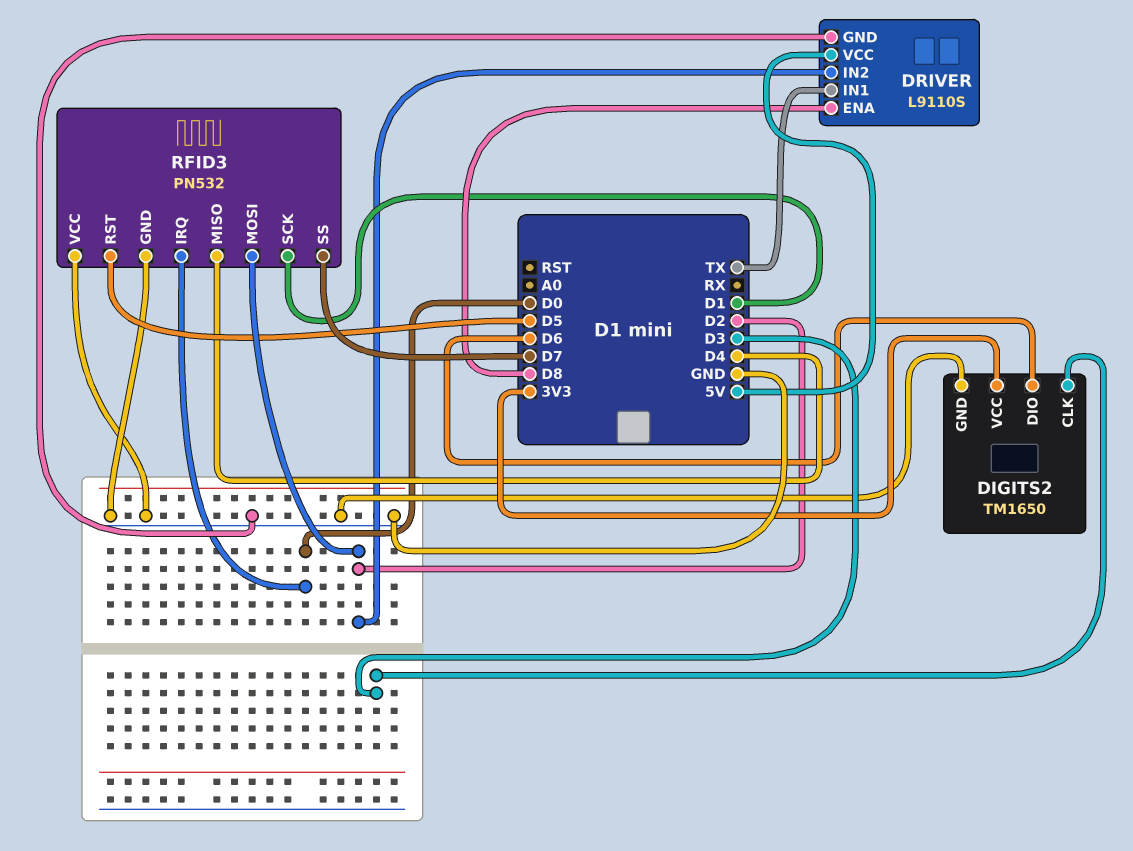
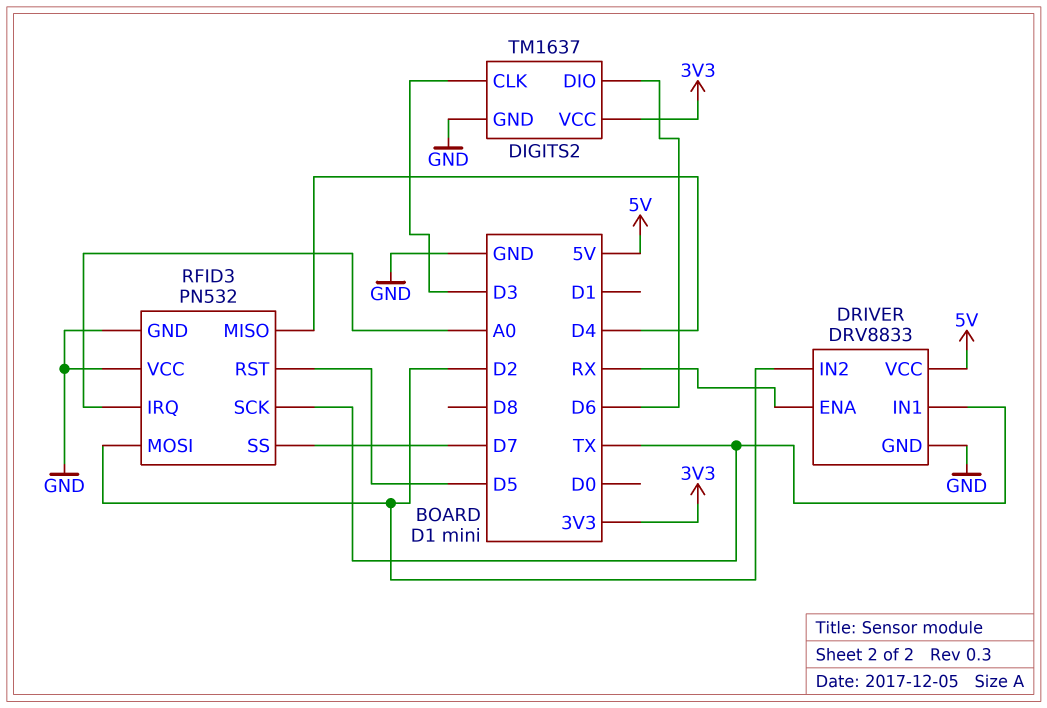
DIGITS2: TM1650 -> TM1637
DRIVER: L9110S -> DRV8833
DRIVER pin ENA: D8 -> RX
RFID3 pin IRQ: D0 -> A0
RFID3 pin SCK: D1 -> TX

